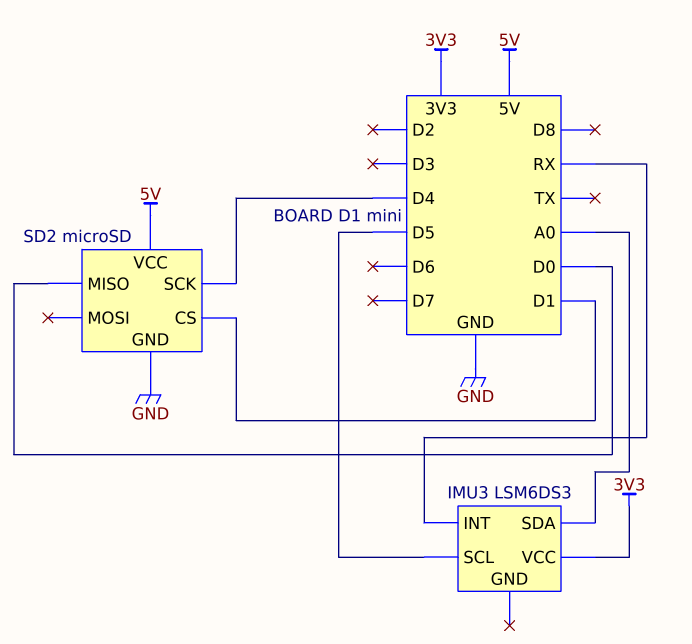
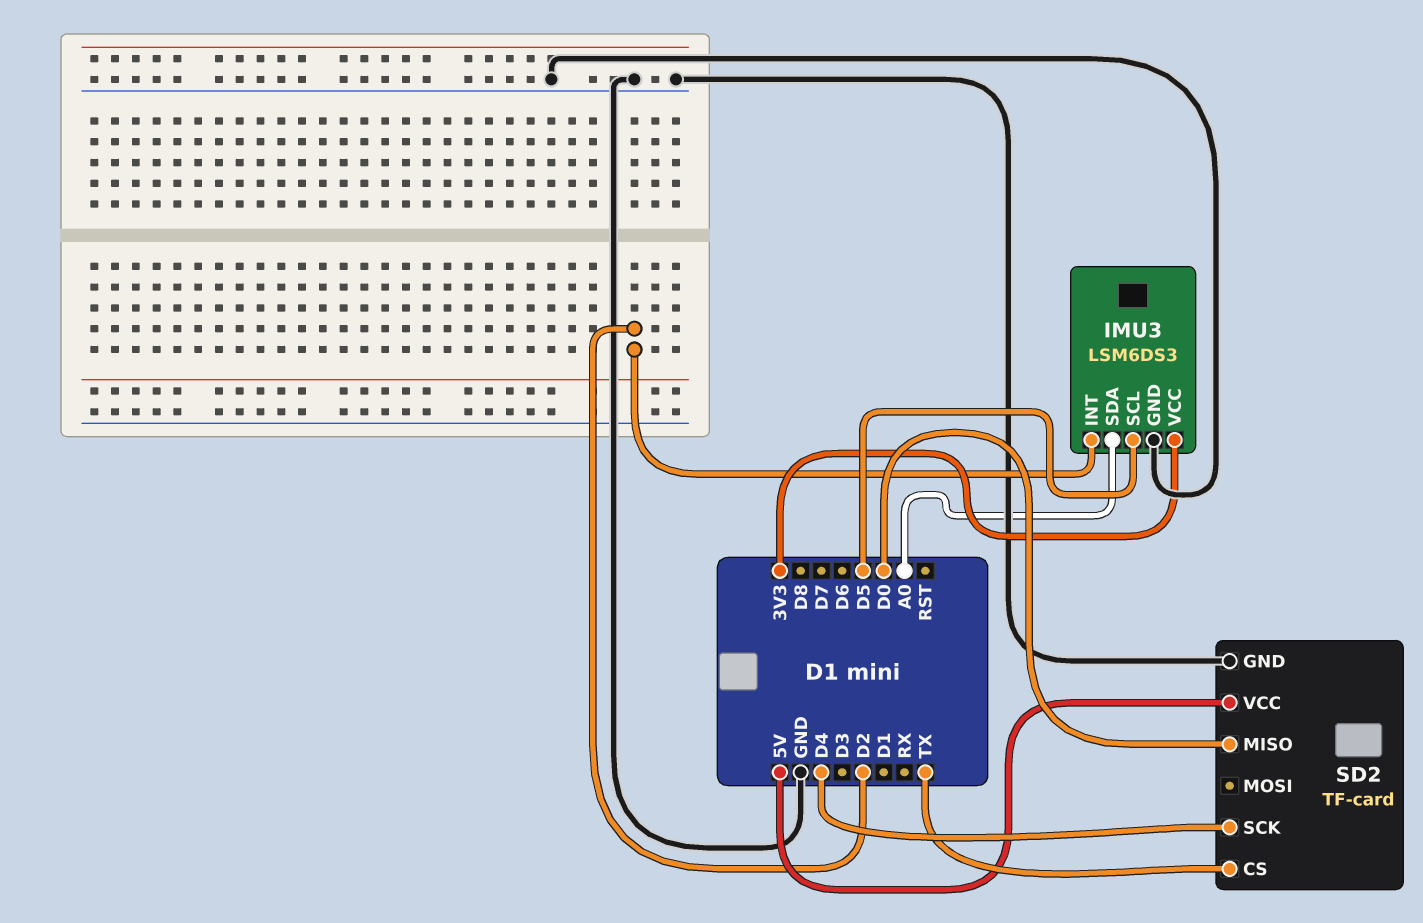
IMU3 pin GND: none -> GND
IMU3 pin INT: RX -> D2
SD2: microSD -> TF-card
SD2 pin CS: D1 -> TX

